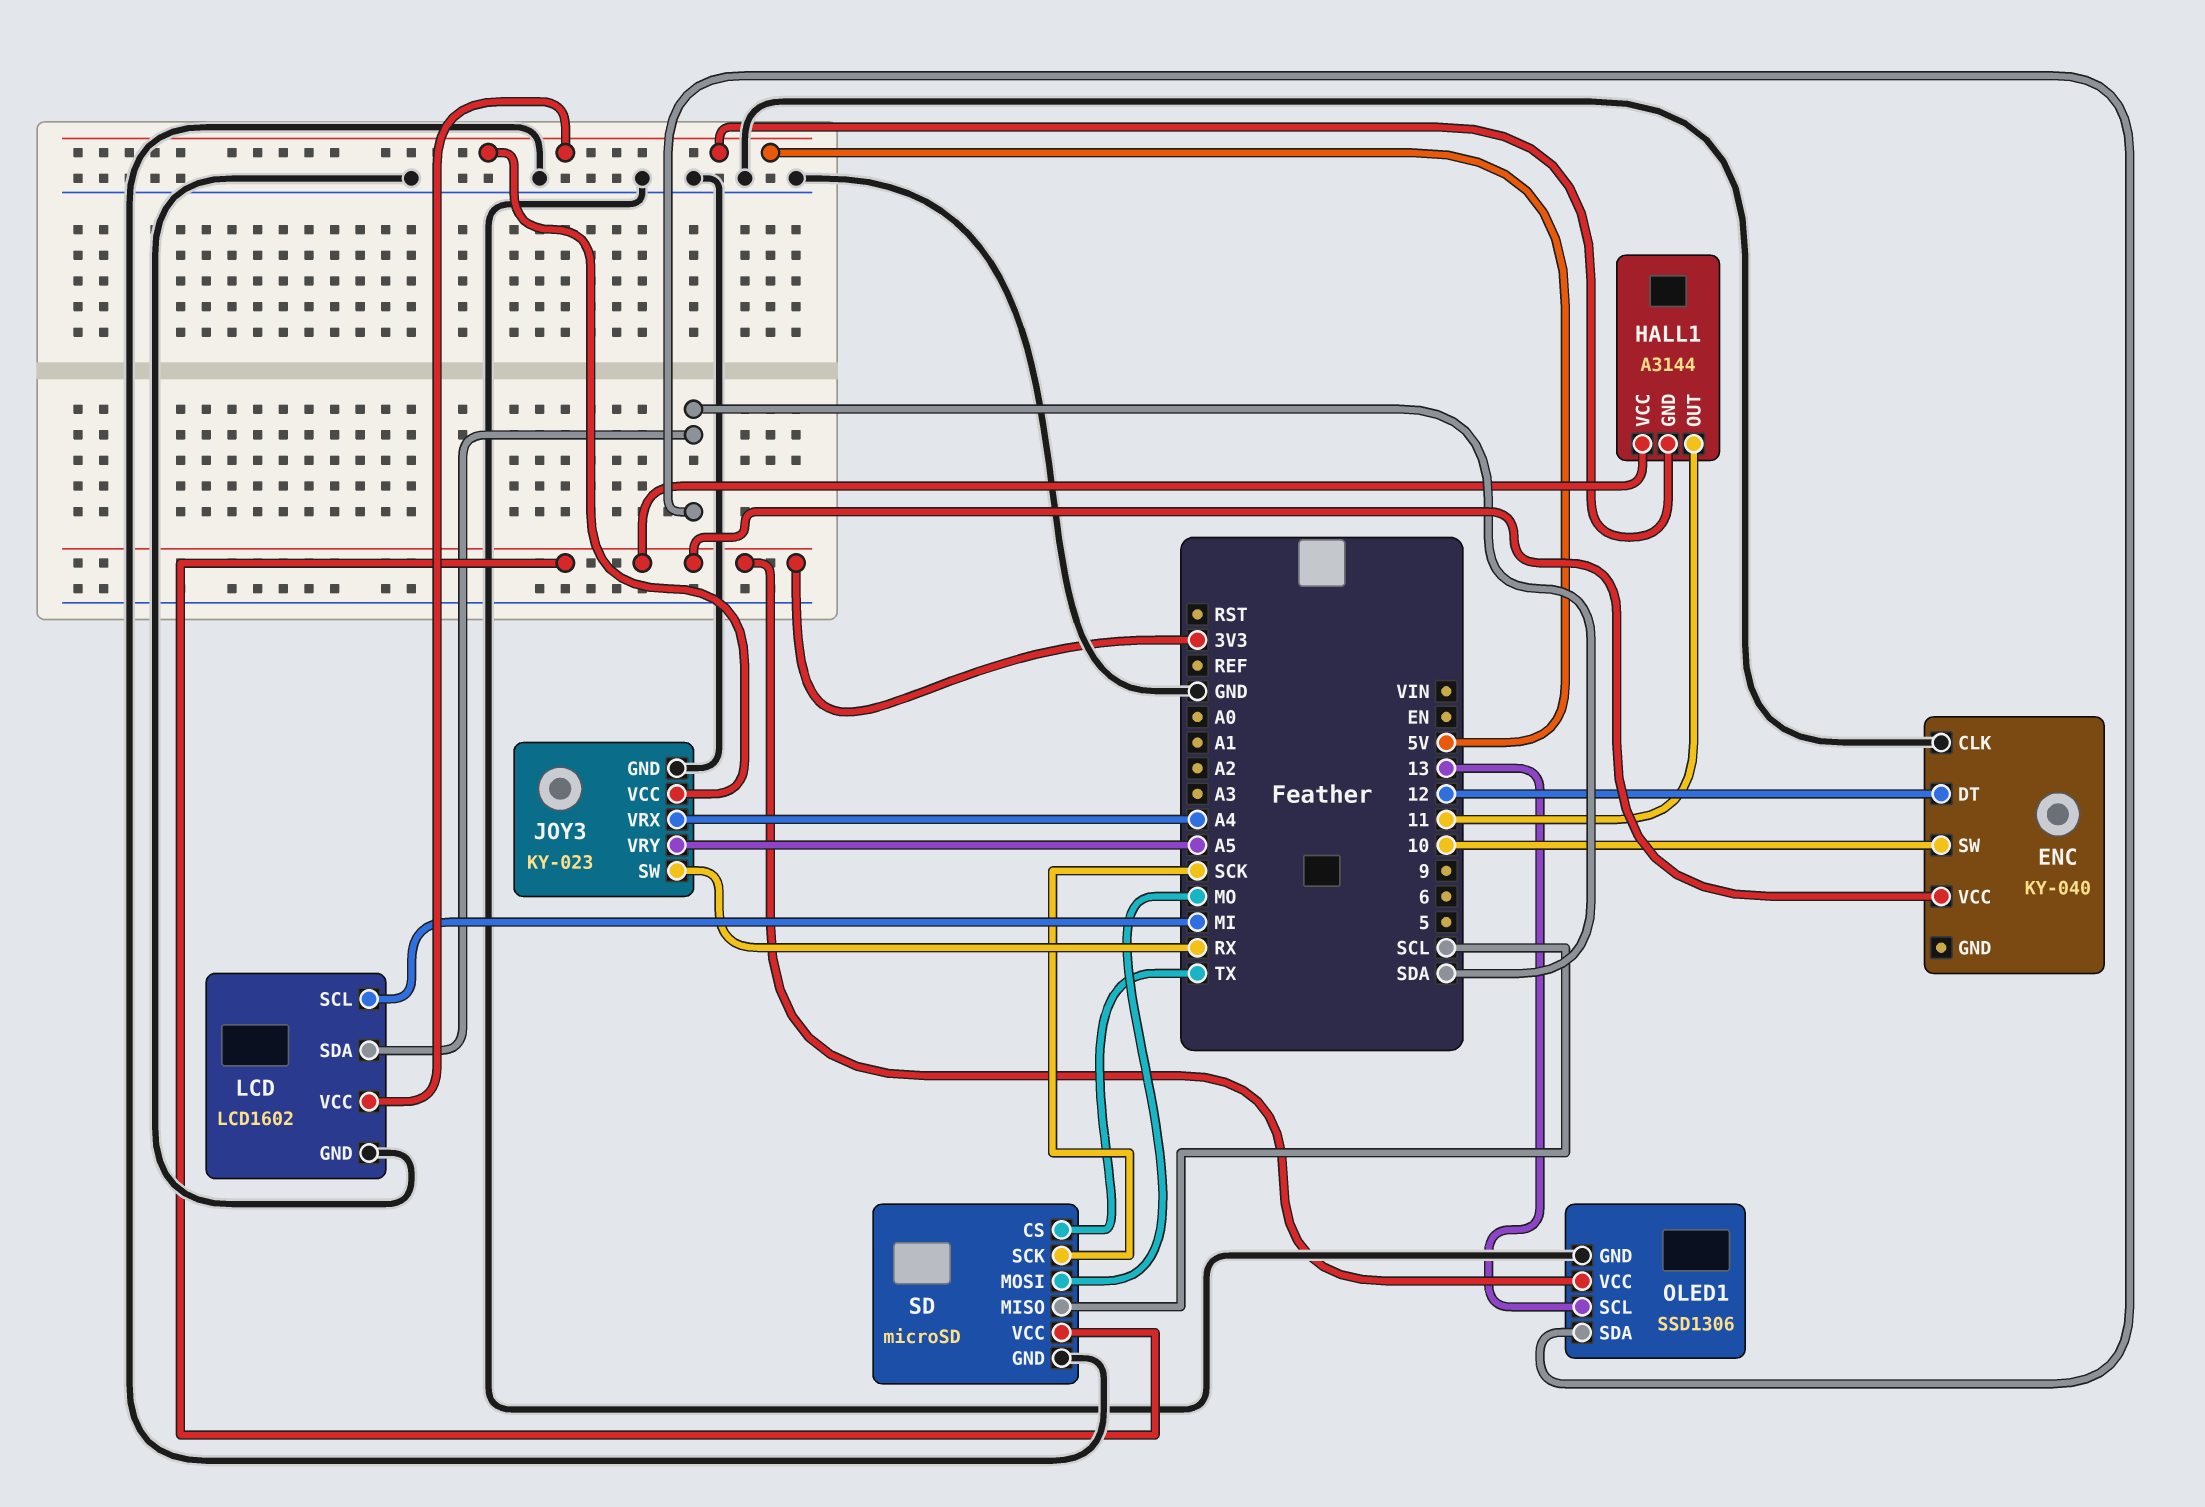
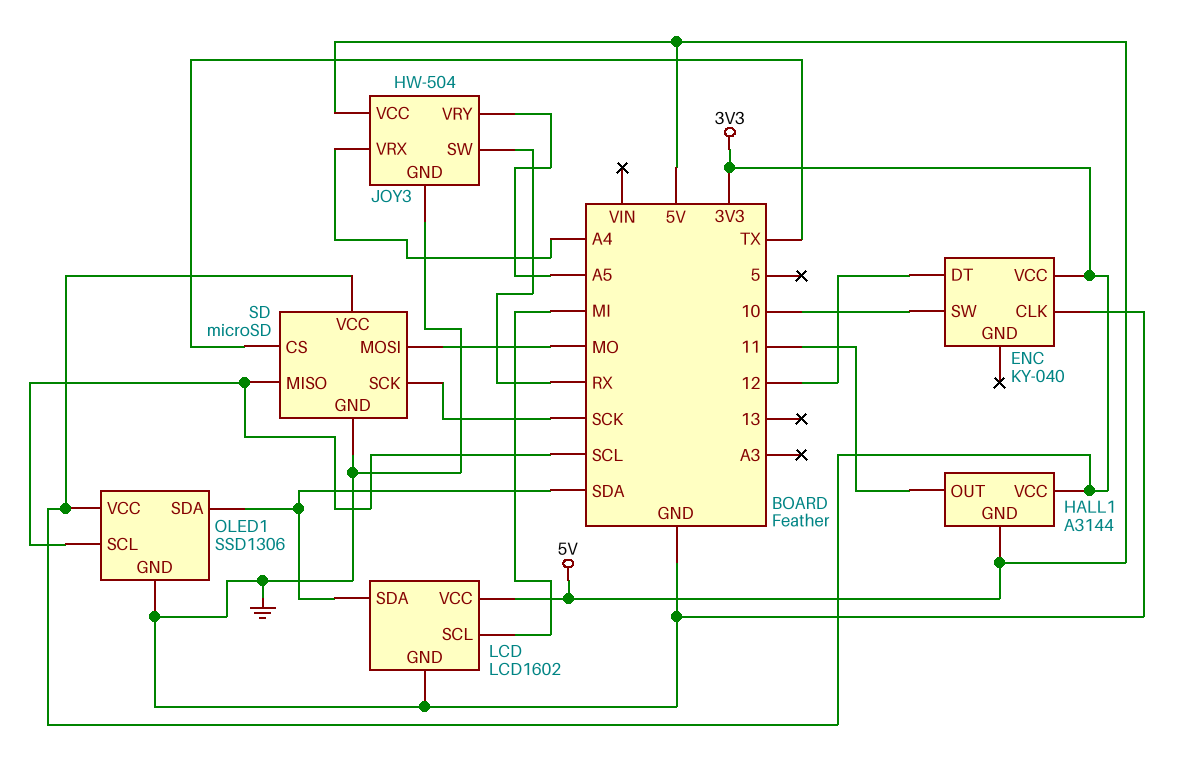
JOY3: KY-023 -> HW-504
OLED1 pin SCL: 13 -> SCL

